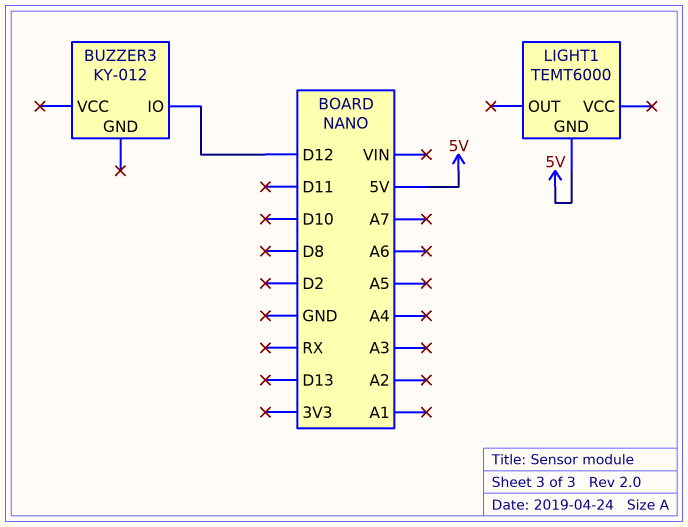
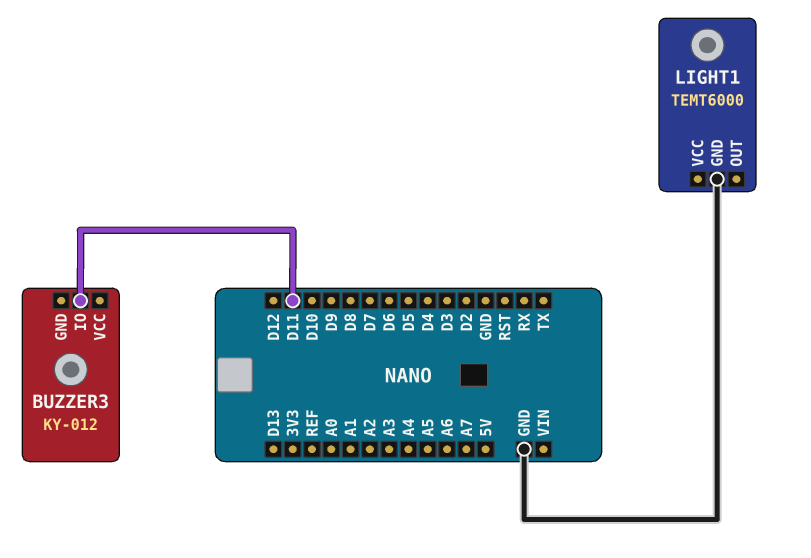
BUZZER3 pin IO: D12 -> D11
LIGHT1 pin GND: 5V -> GND

